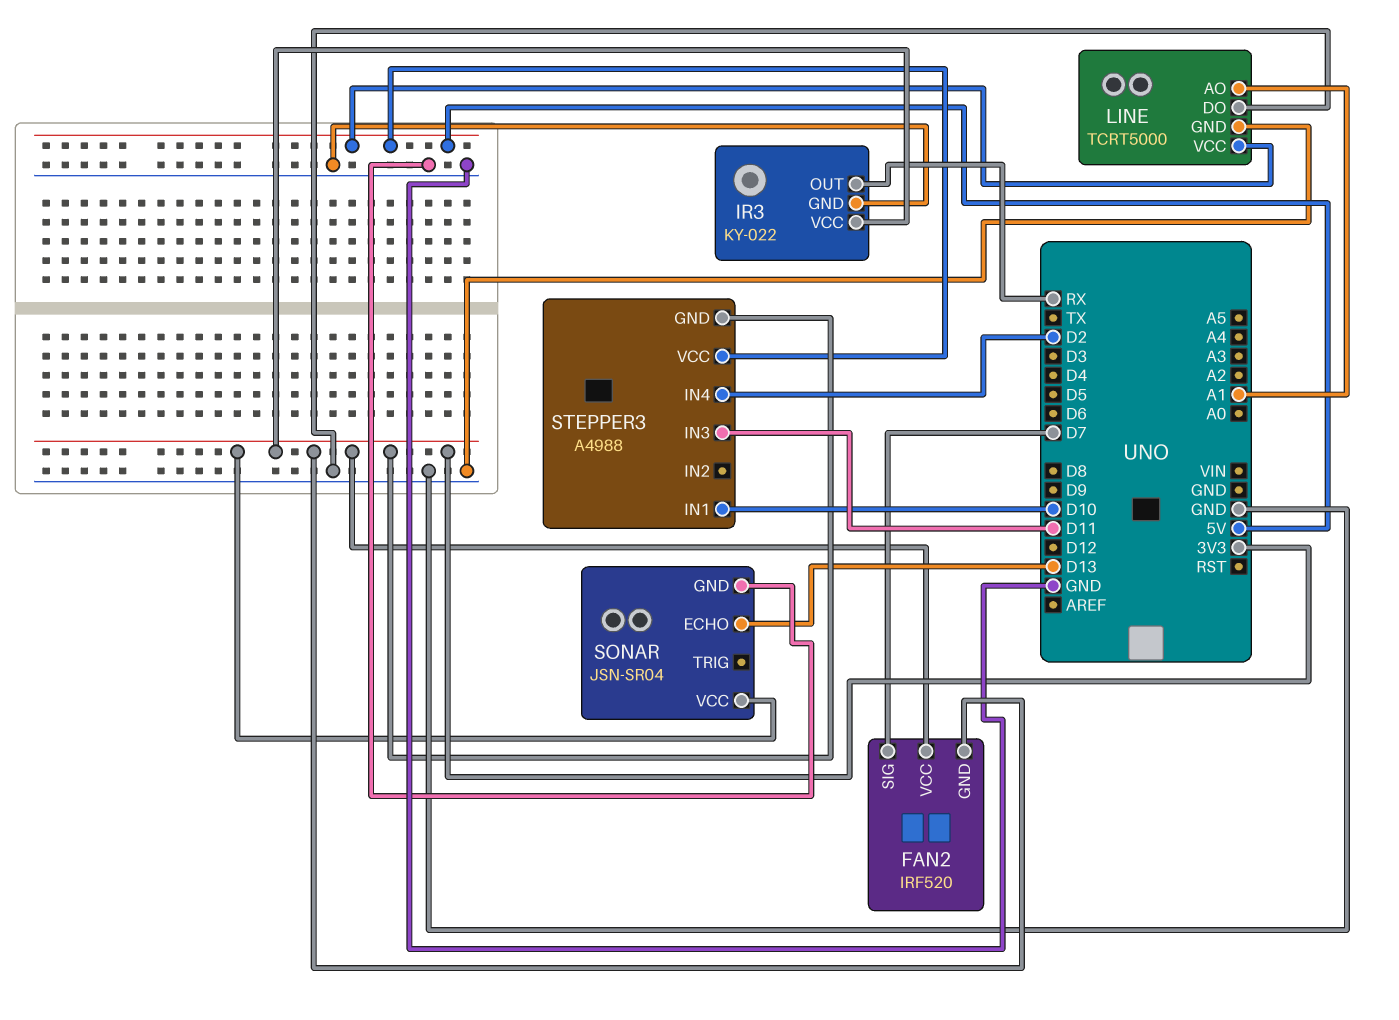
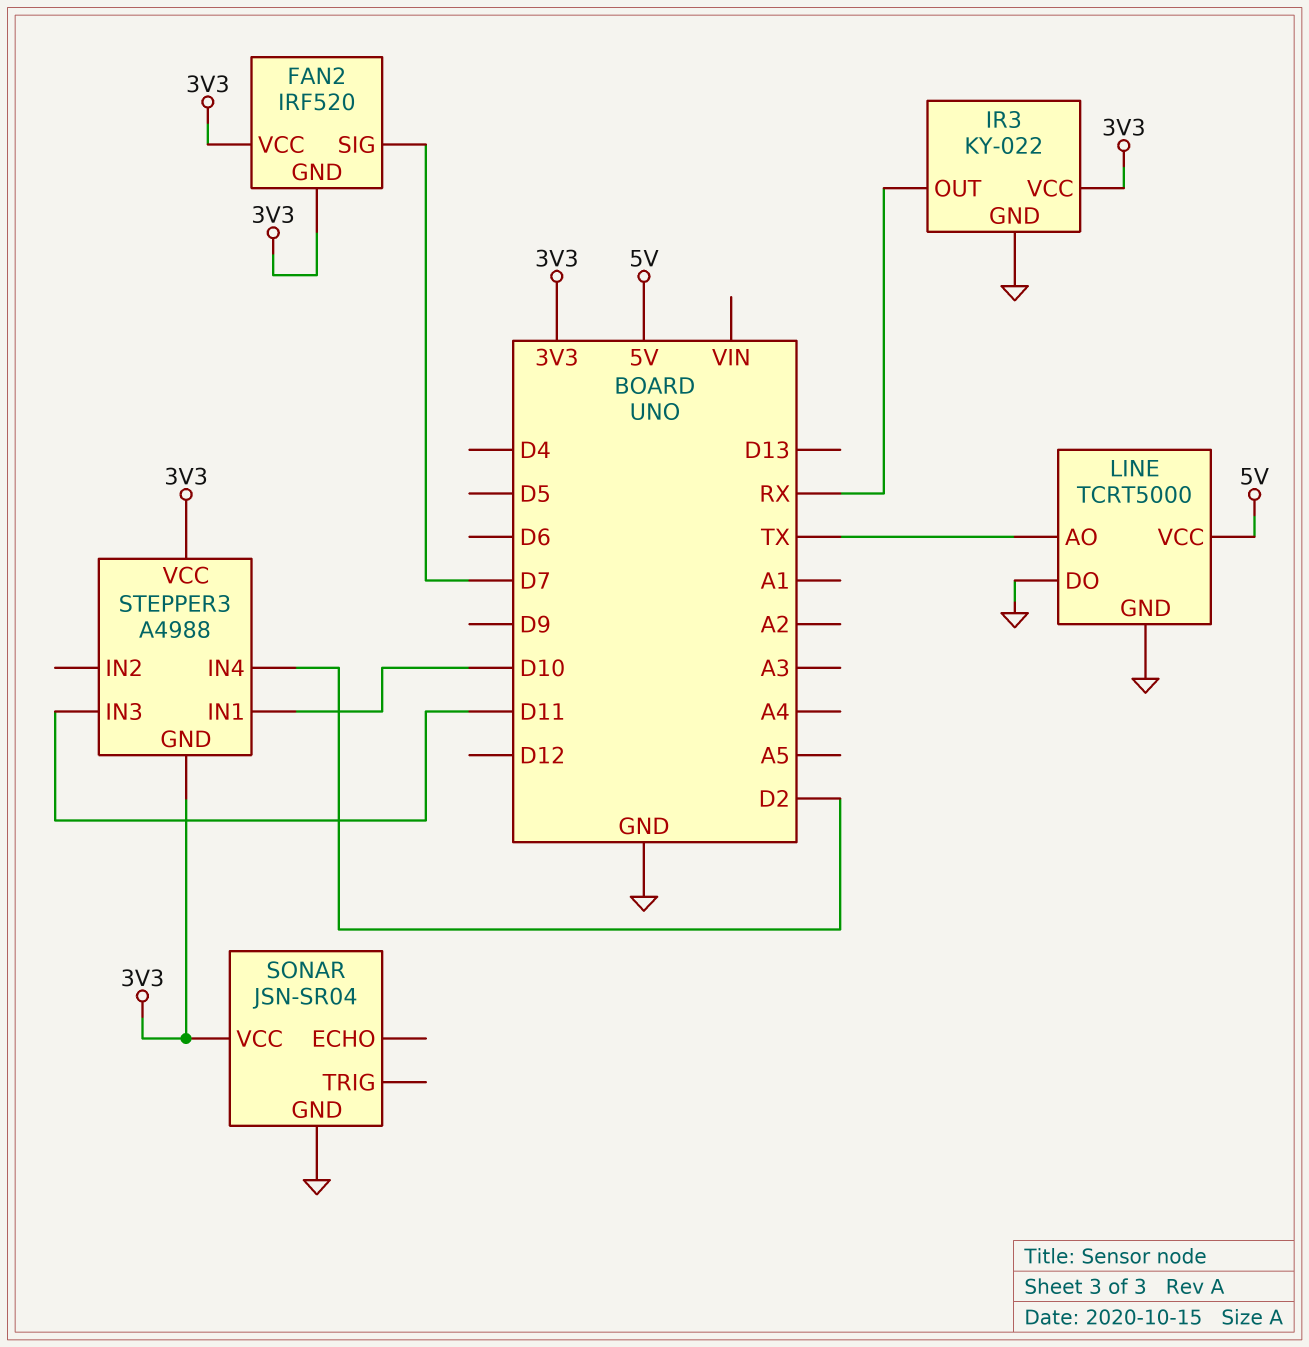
LINE pin AO: A1 -> TX
SONAR pin ECHO: D13 -> none
STEPPER3 pin VCC: 5V -> 3V3

